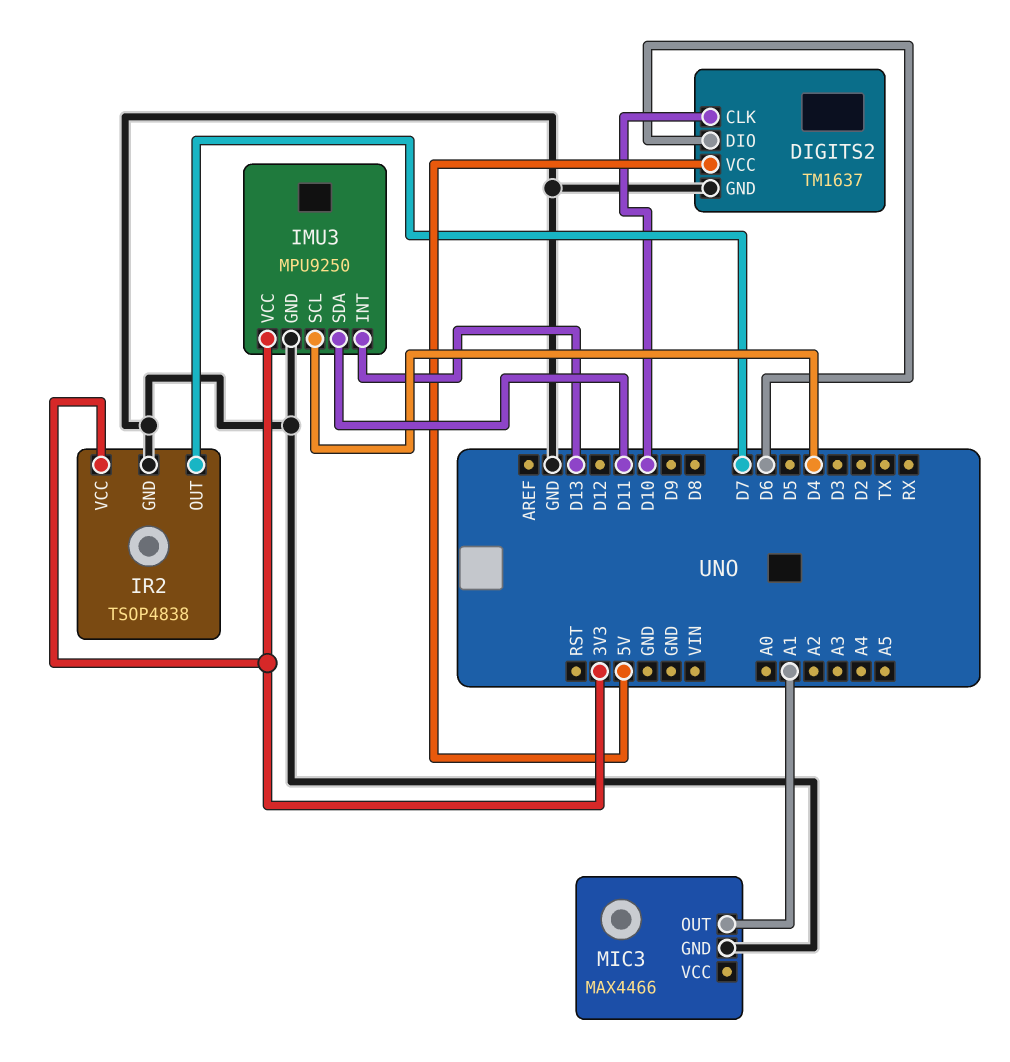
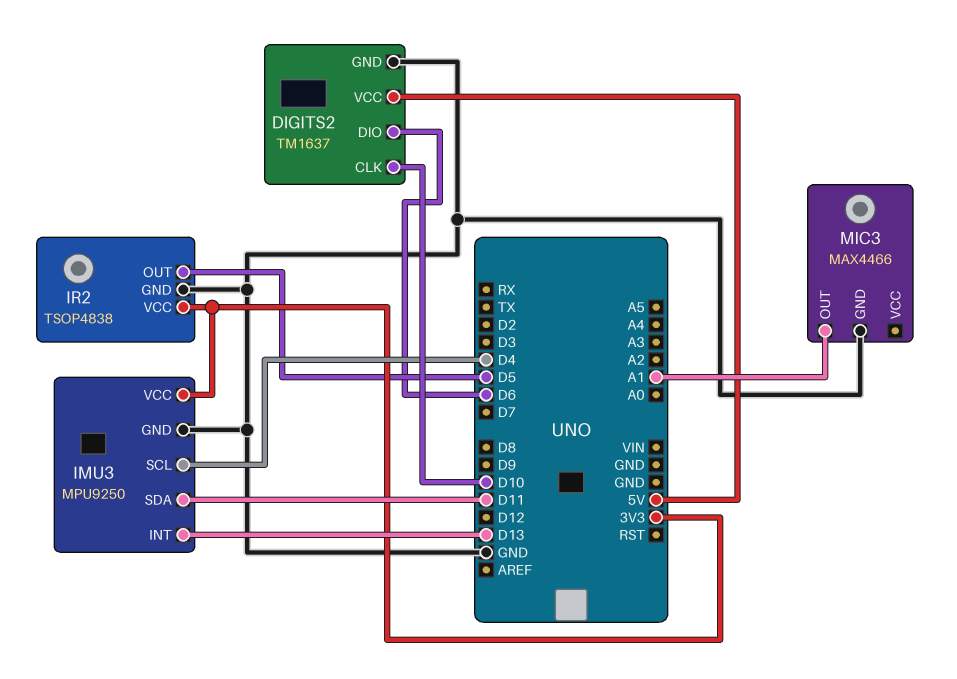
IR2 pin OUT: D7 -> D5

